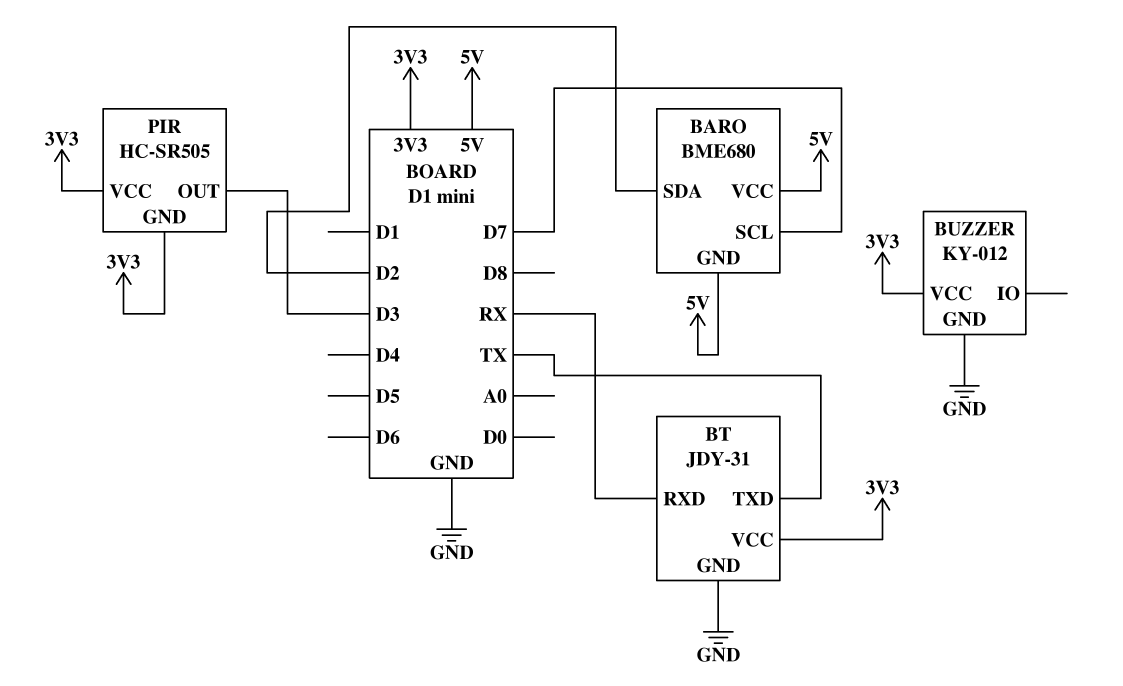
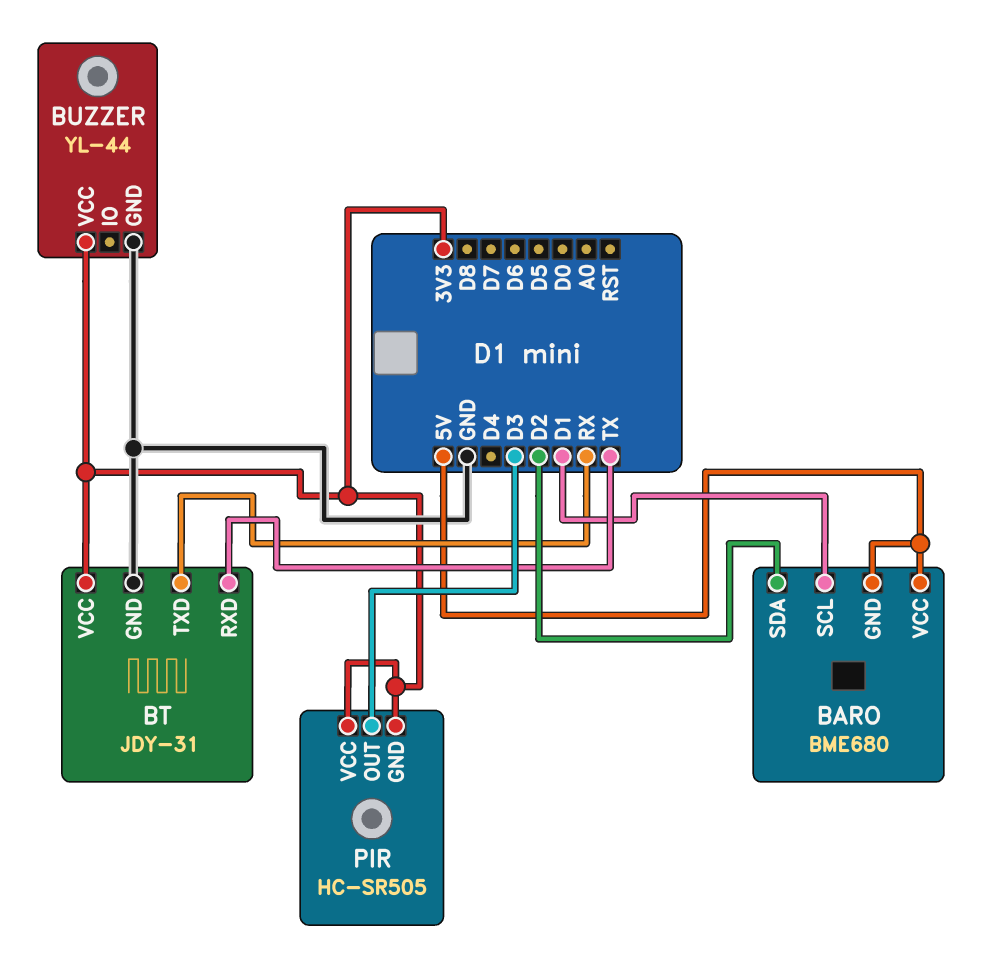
BARO pin SCL: D7 -> D1
BT pin RXD: RX -> TX
BT pin TXD: TX -> RX
BUZZER: KY-012 -> YL-44

